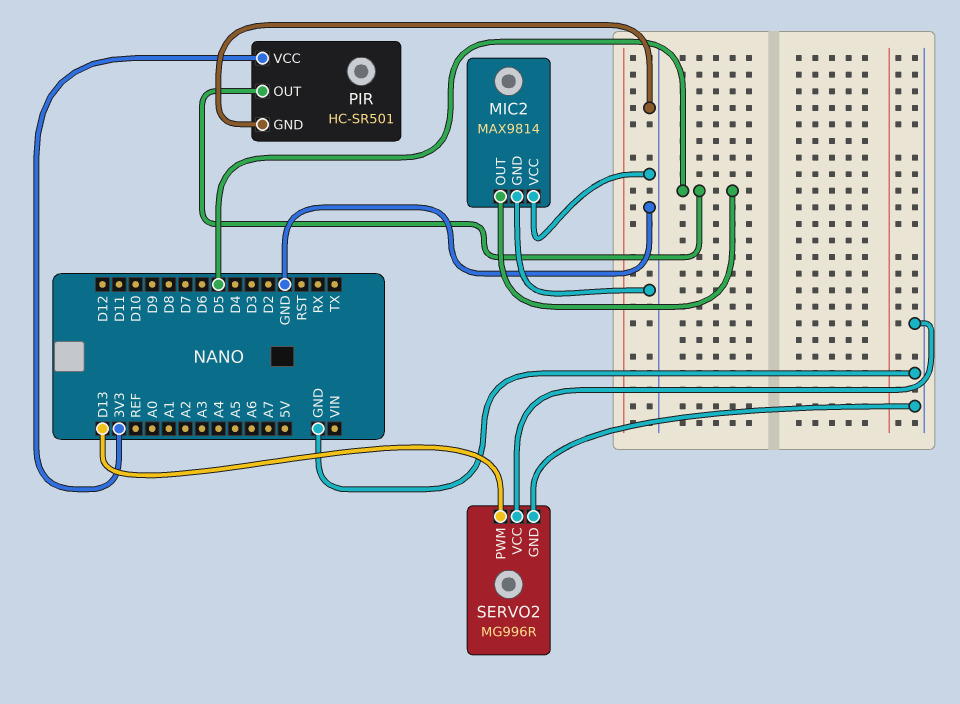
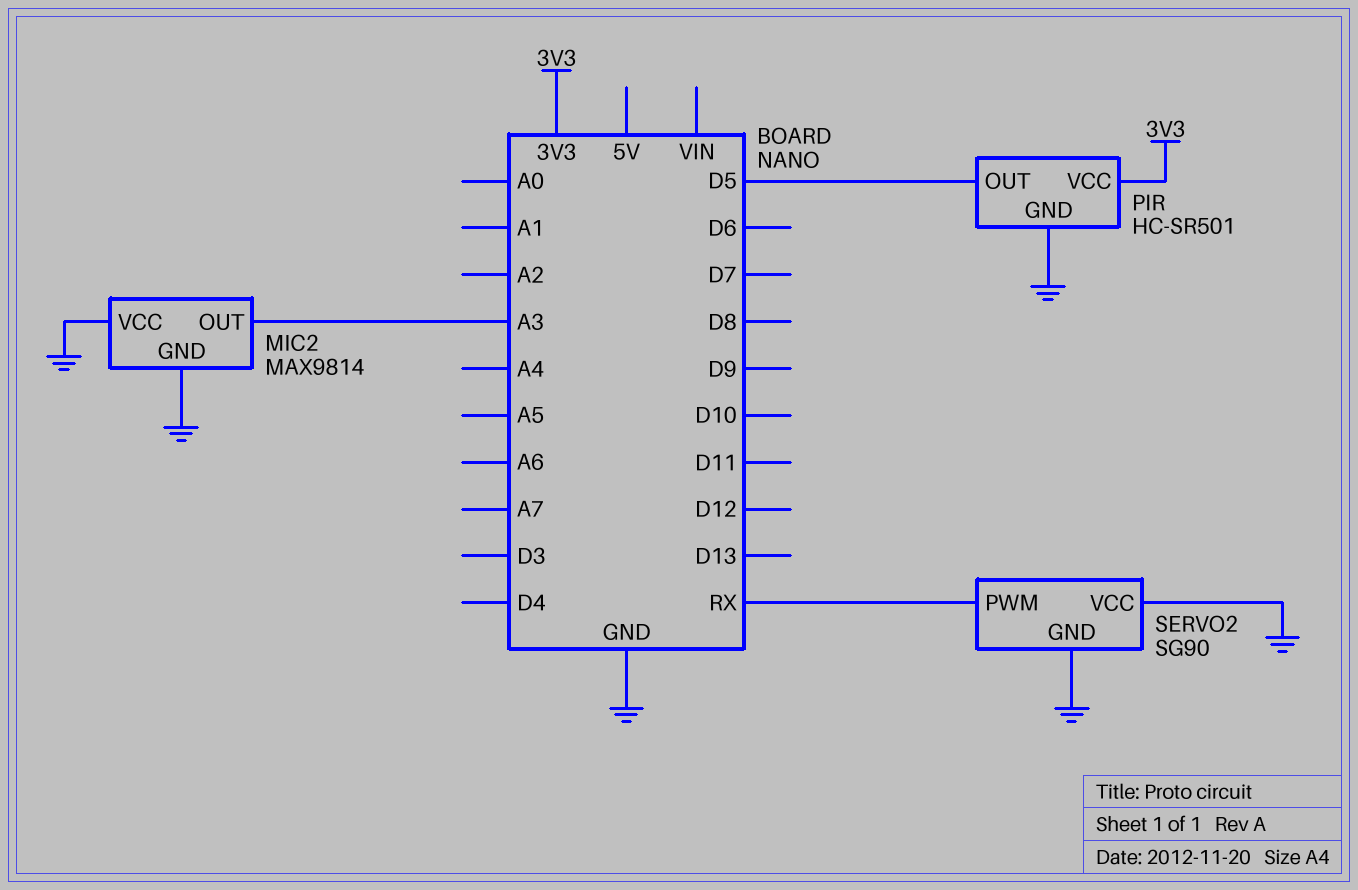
MIC2 pin OUT: D5 -> A3
SERVO2: MG996R -> SG90
SERVO2 pin PWM: D13 -> RX

